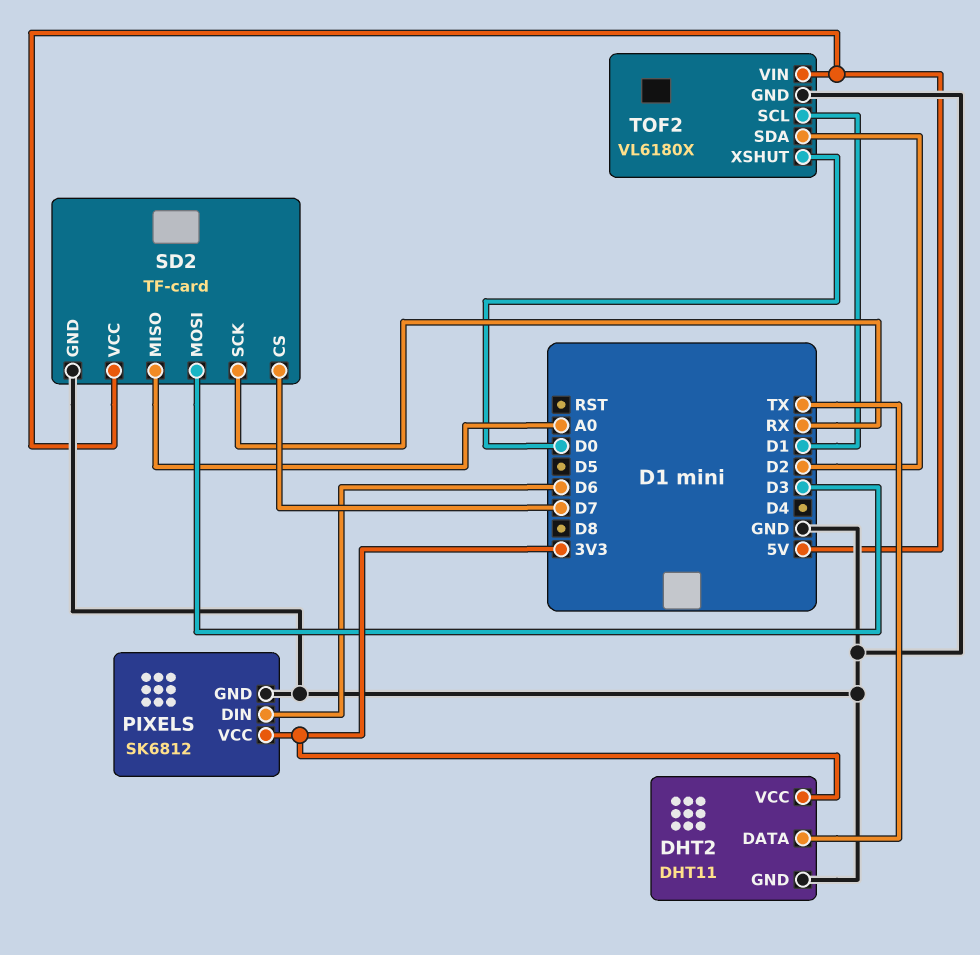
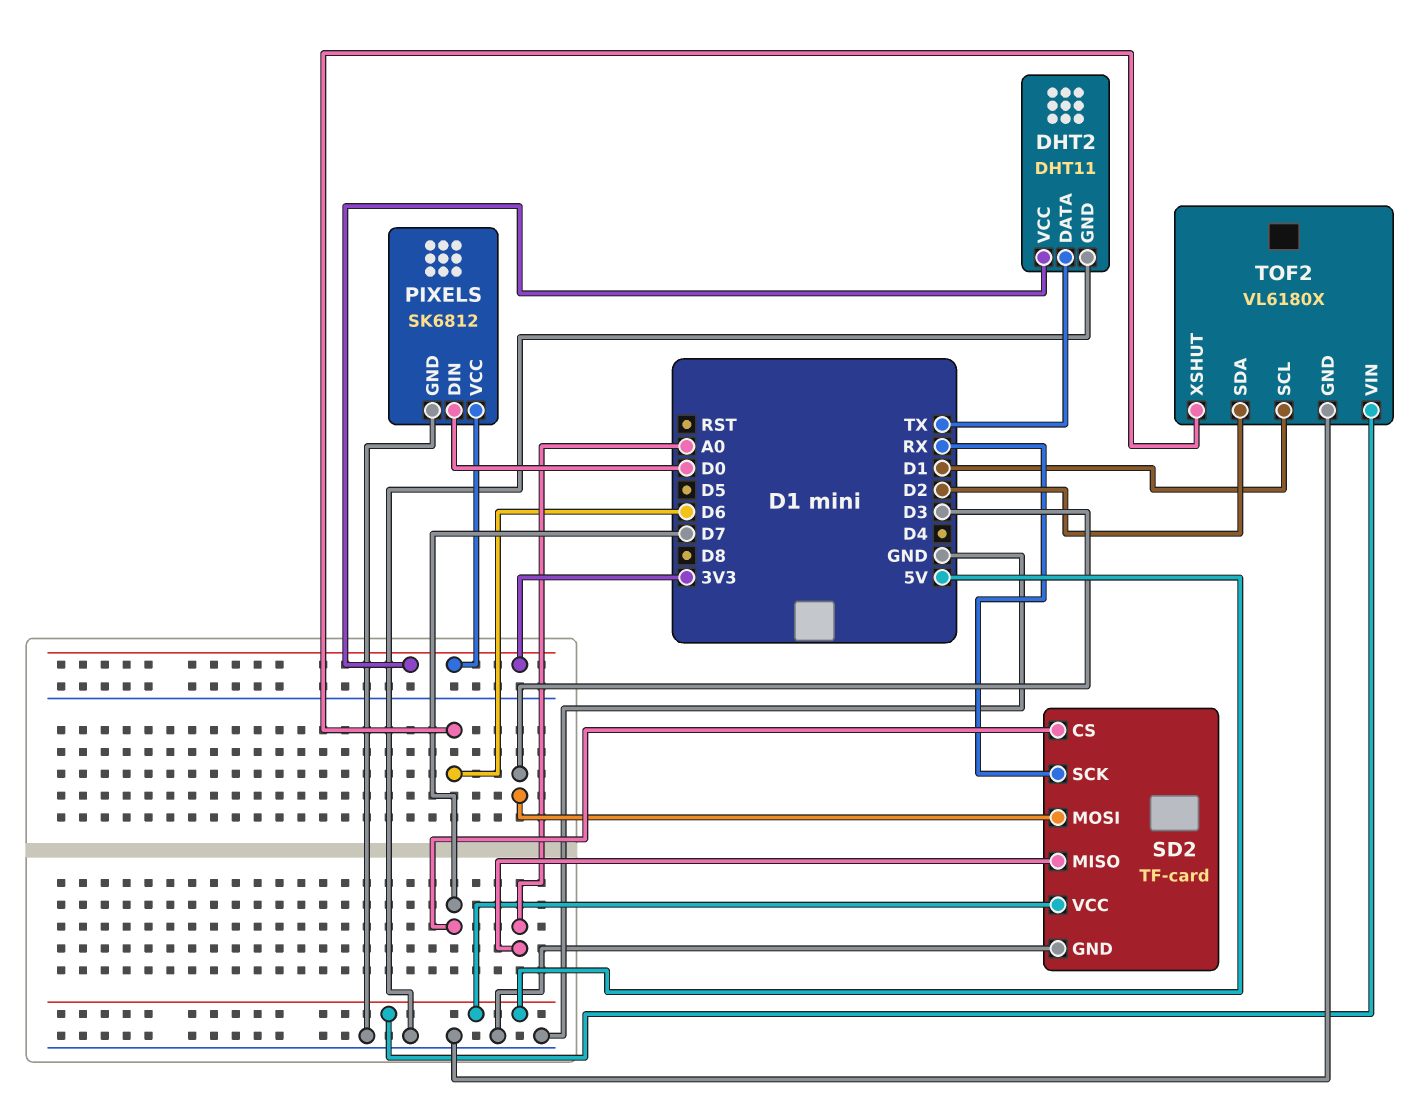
PIXELS pin DIN: D6 -> D0
TOF2 pin XSHUT: D0 -> D6

